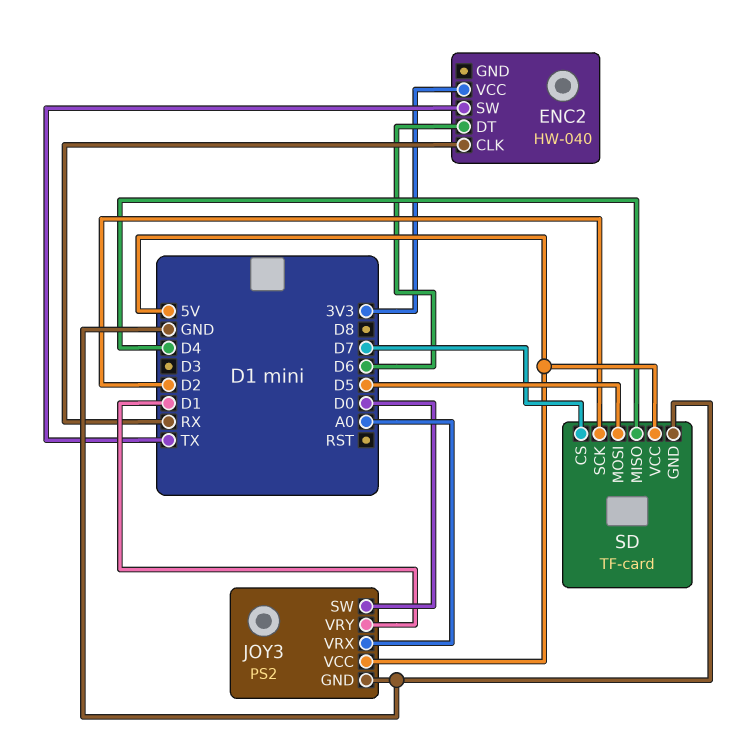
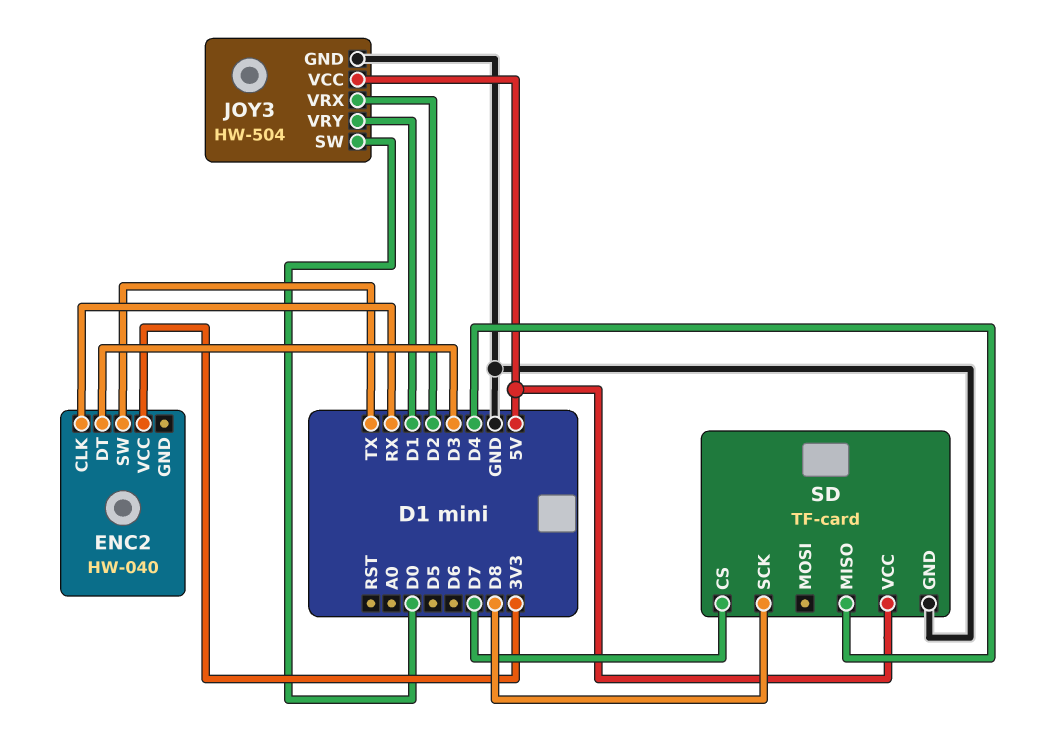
ENC2 pin DT: D6 -> D3
JOY3: PS2 -> HW-504
JOY3 pin VRX: A0 -> D2
SD pin MOSI: D5 -> none
SD pin SCK: D2 -> D8

